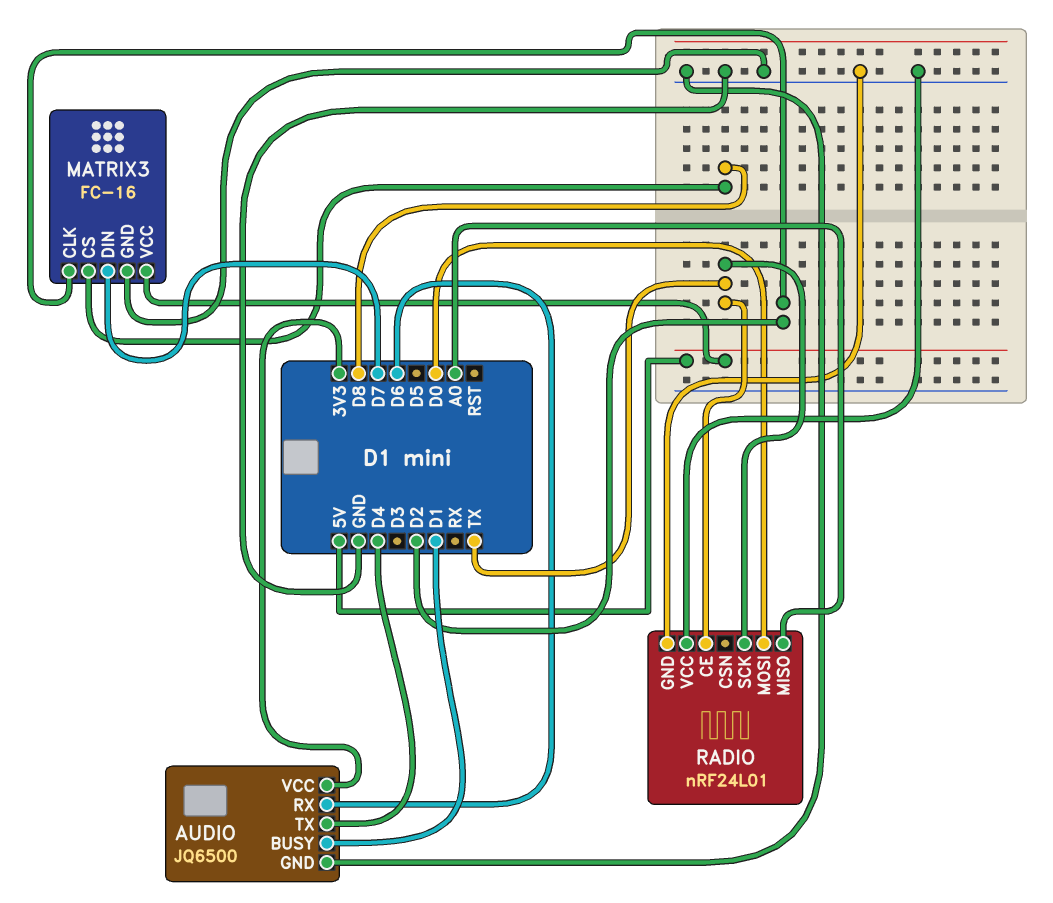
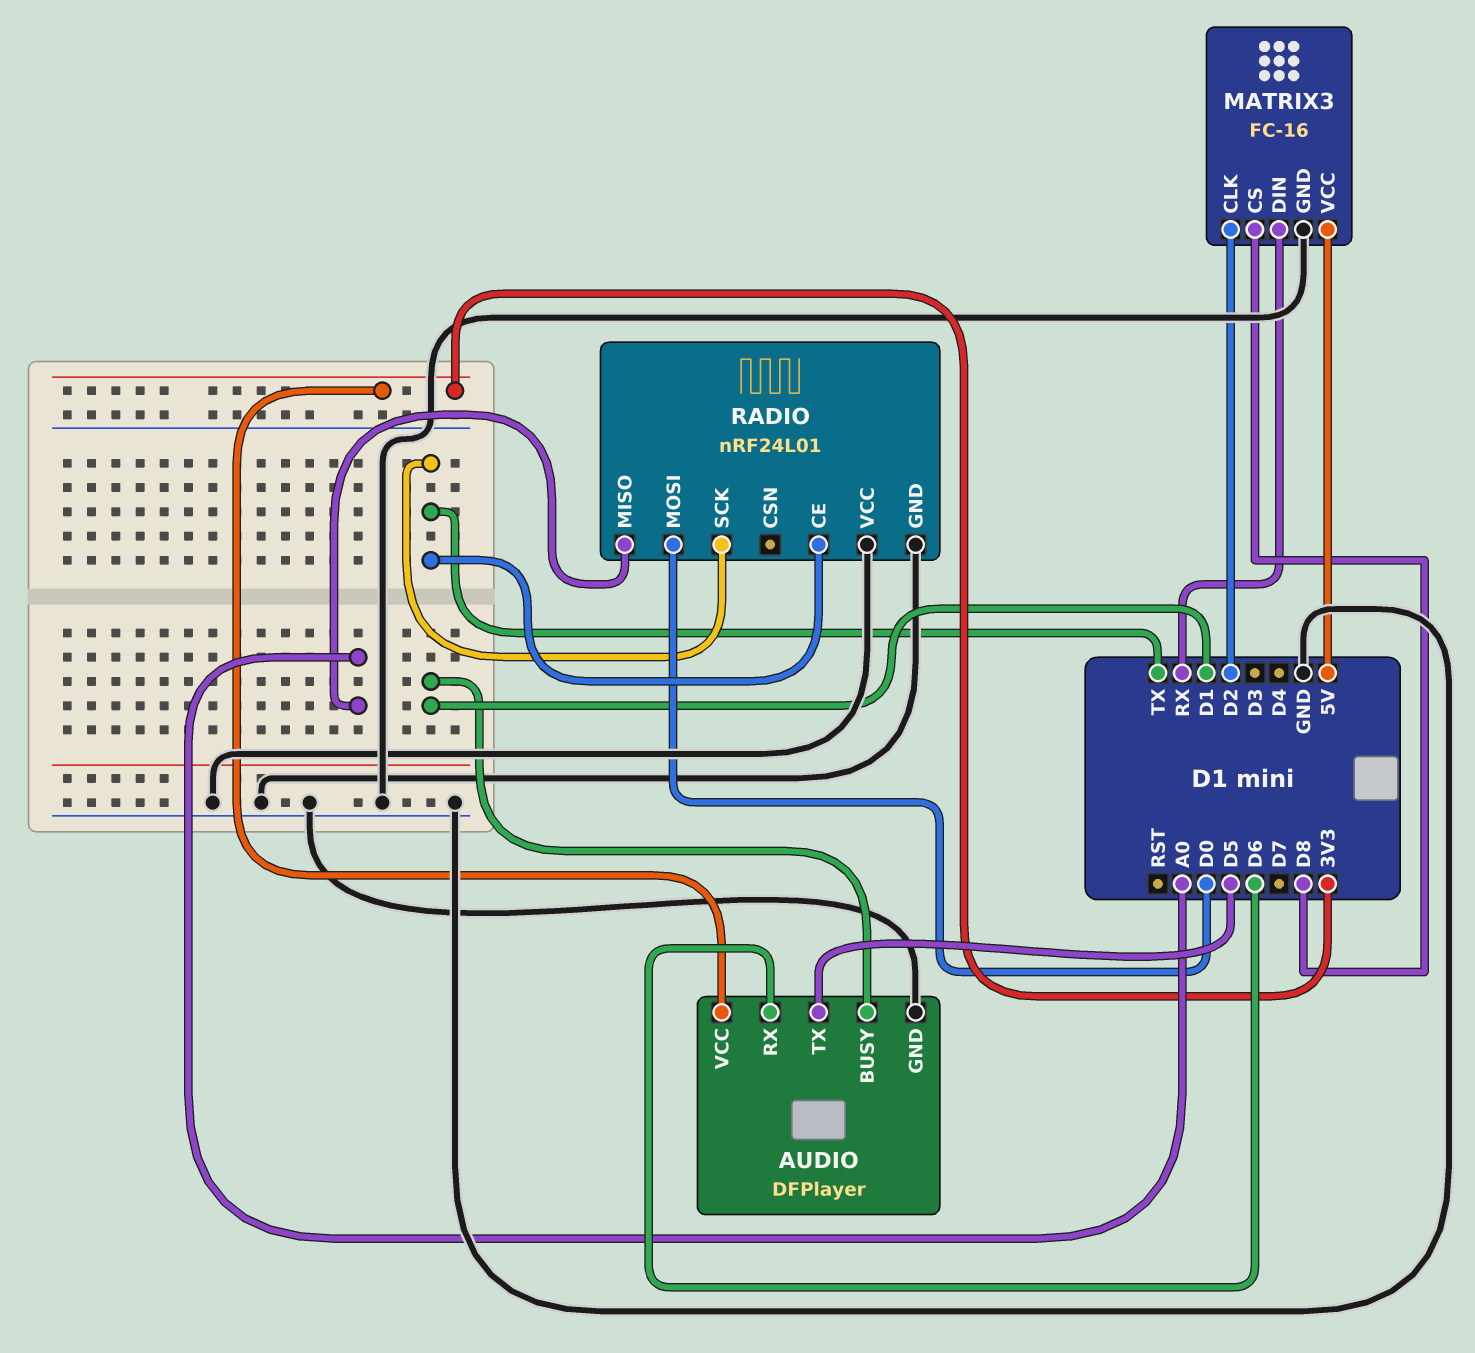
AUDIO: JQ6500 -> DFPlayer
AUDIO pin TX: D4 -> D5
MATRIX3 pin DIN: D7 -> RX

